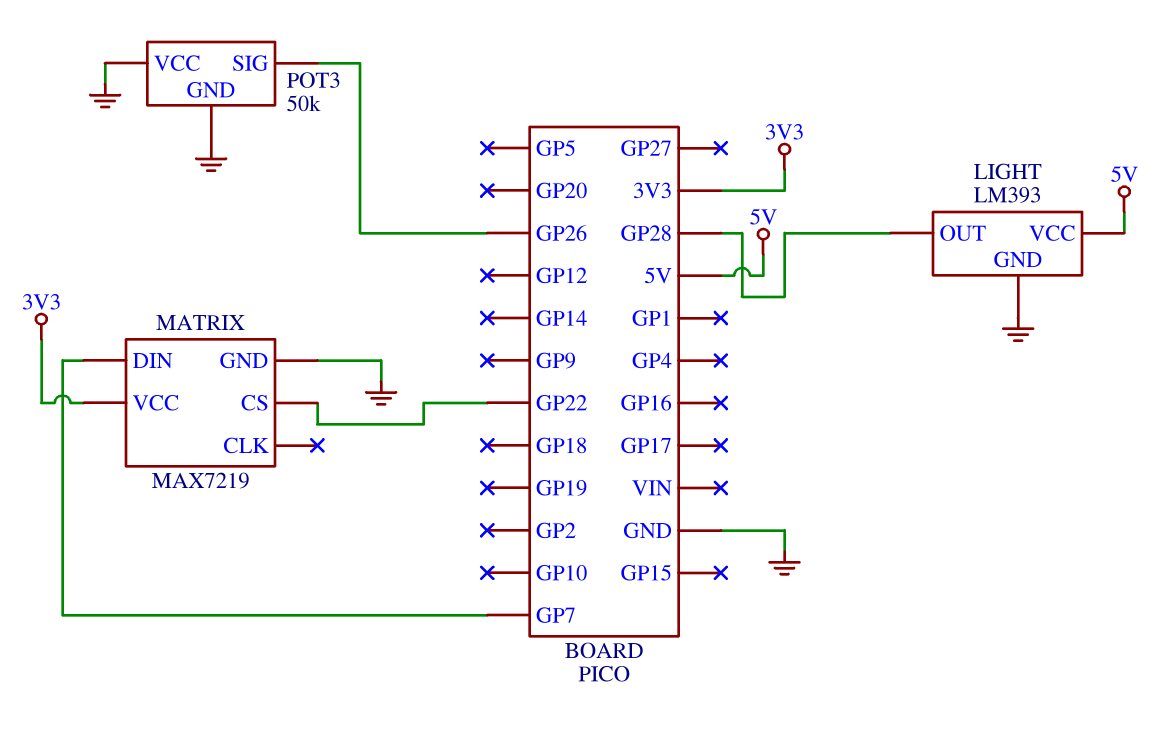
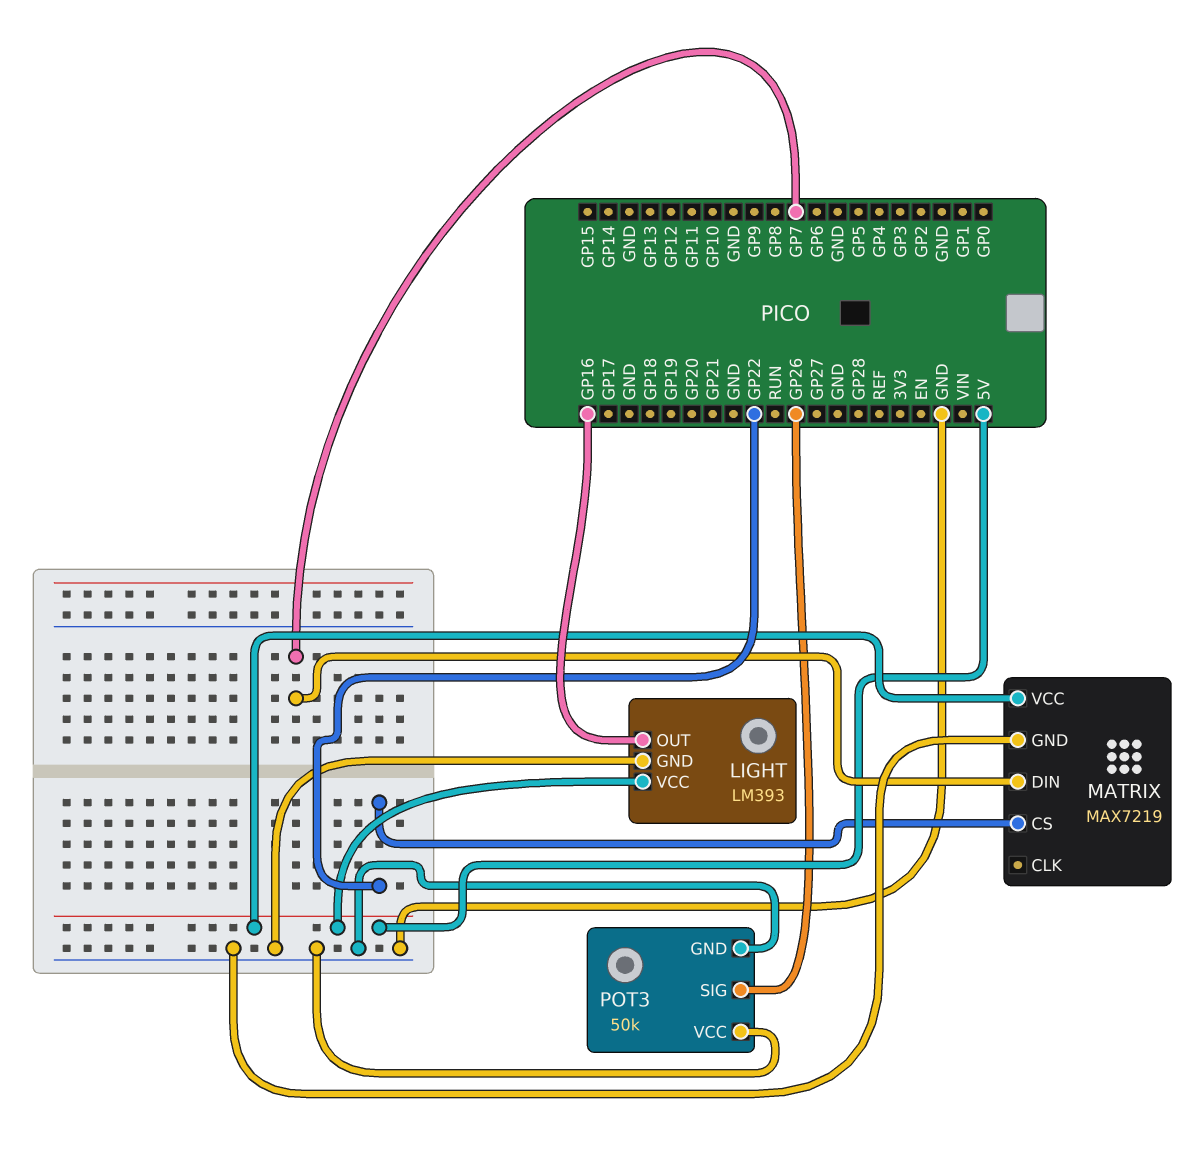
LIGHT pin OUT: GP28 -> GP16
MATRIX pin VCC: 3V3 -> 5V

